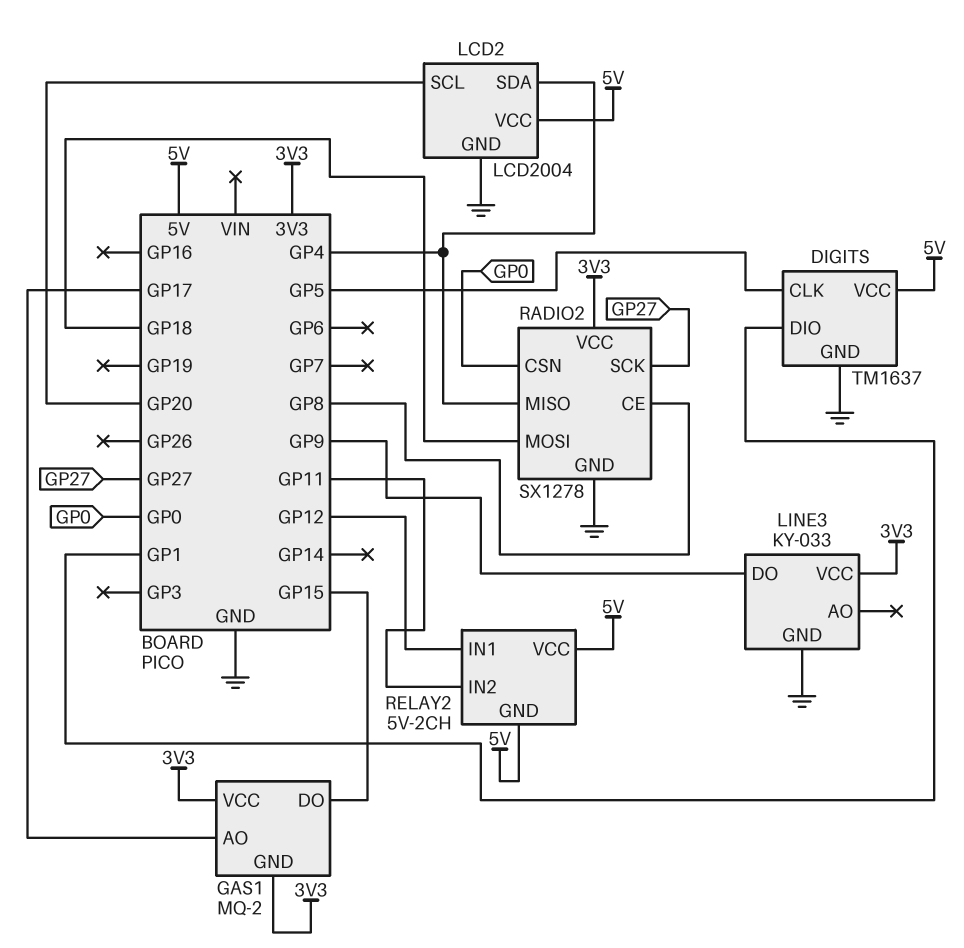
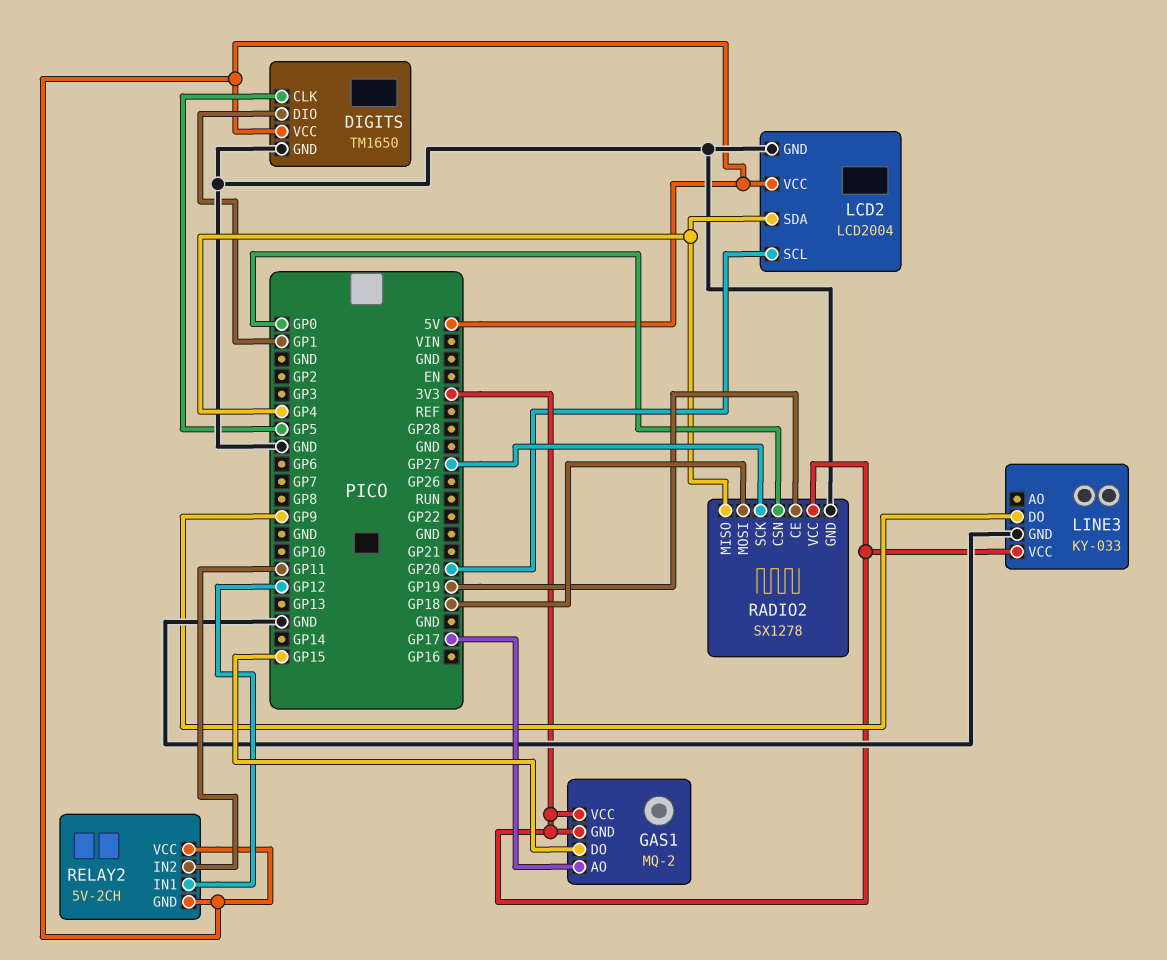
DIGITS: TM1637 -> TM1650
RADIO2 pin CE: GP8 -> GP19

